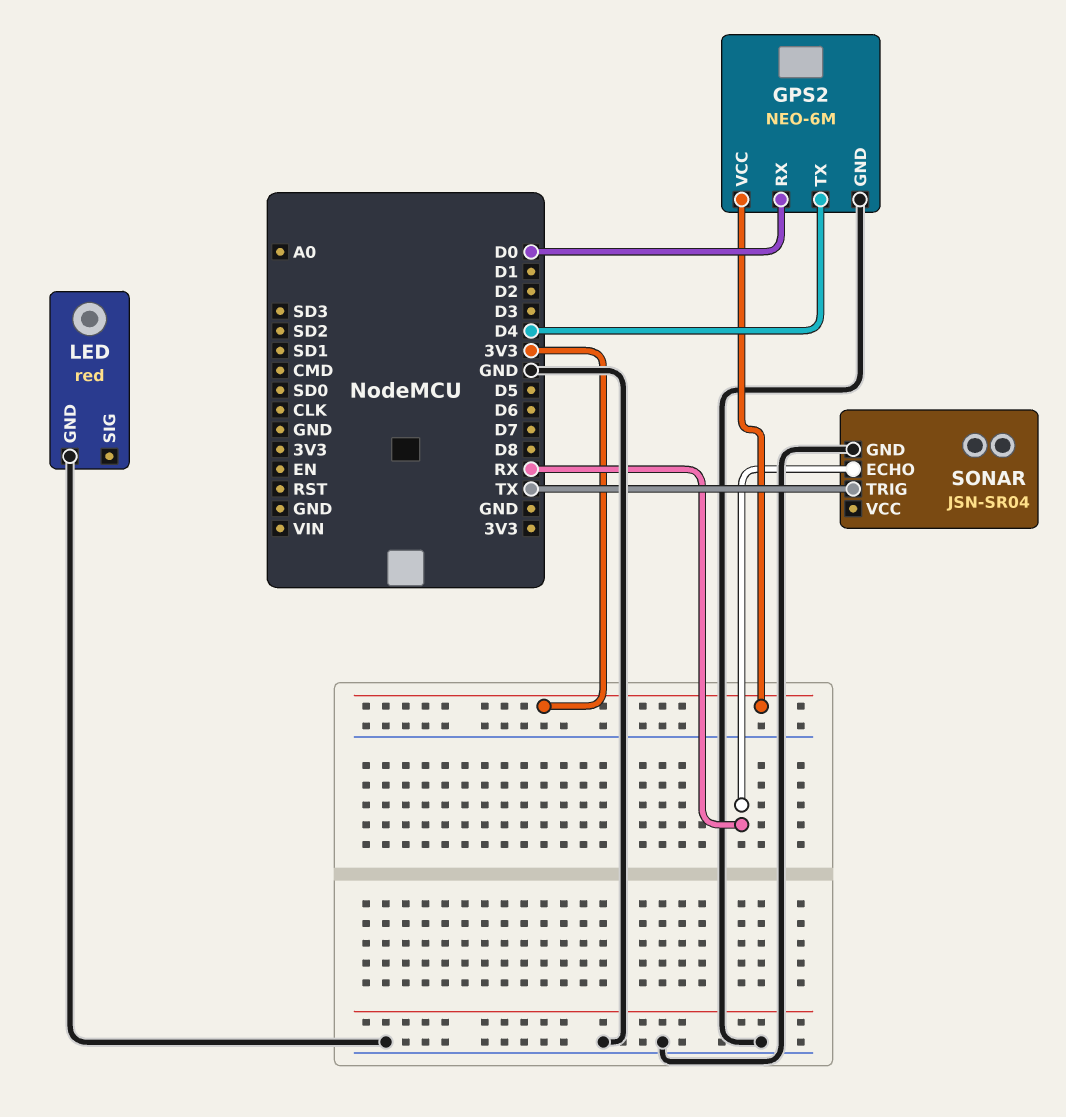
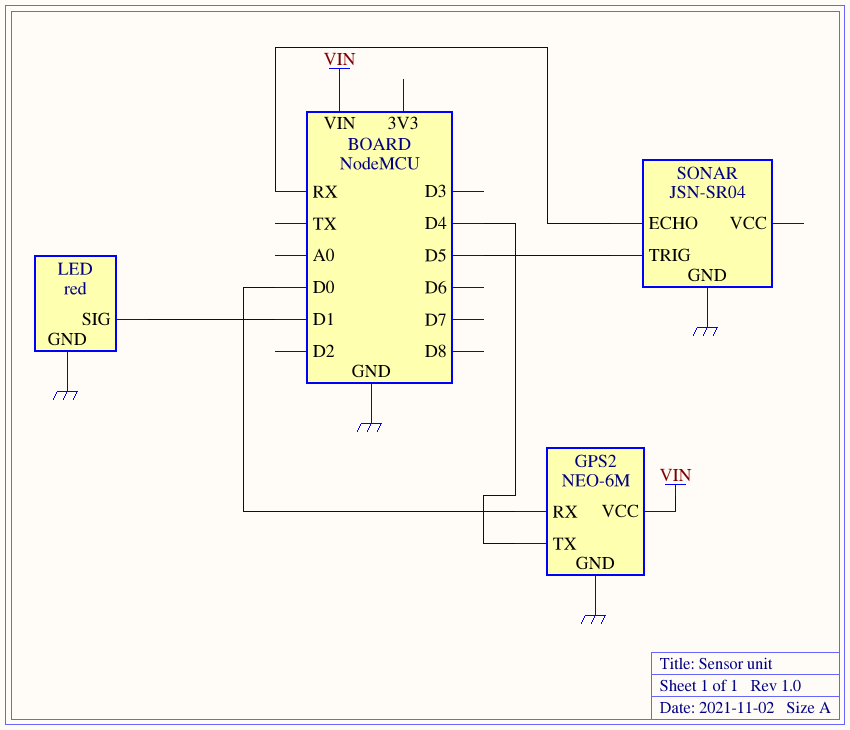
GPS2 pin VCC: 3V3 -> VIN
LED pin SIG: none -> D1
SONAR pin TRIG: TX -> D5

